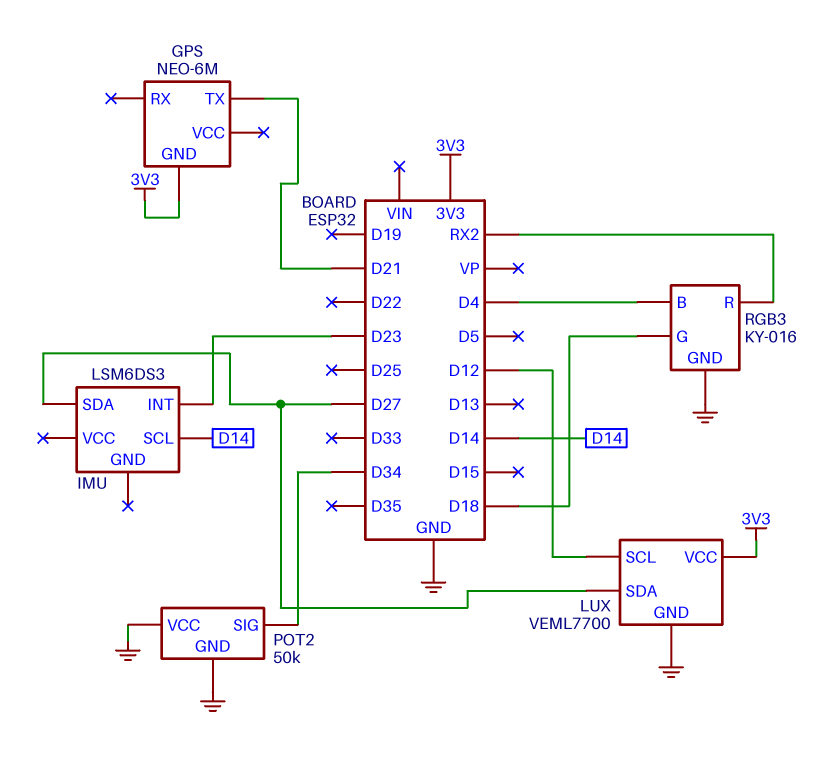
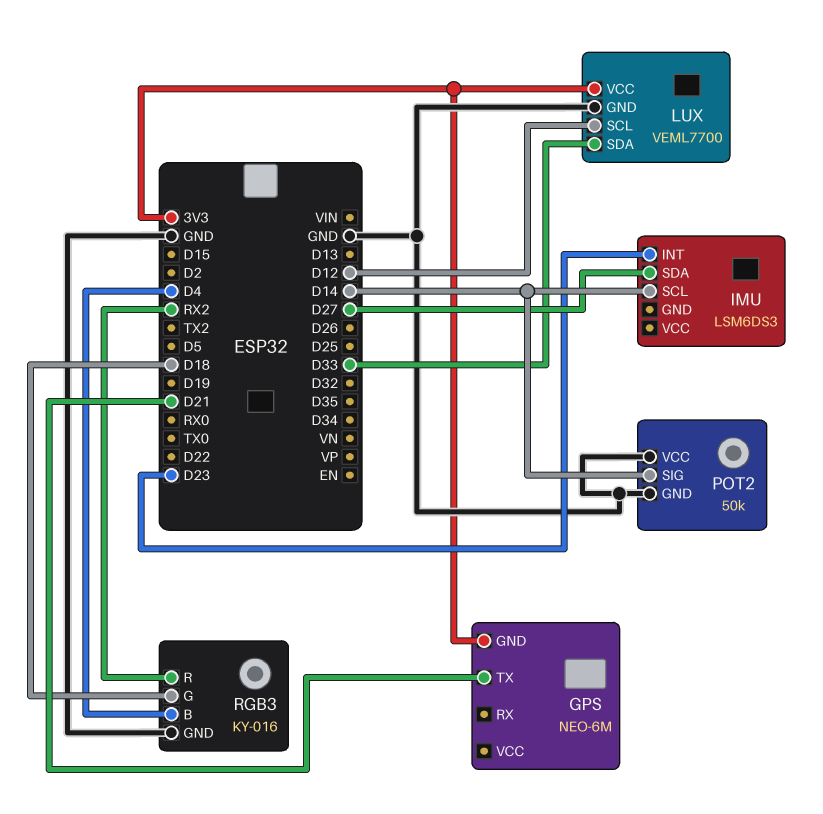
LUX pin SDA: D27 -> D33
POT2 pin SIG: D34 -> D14

